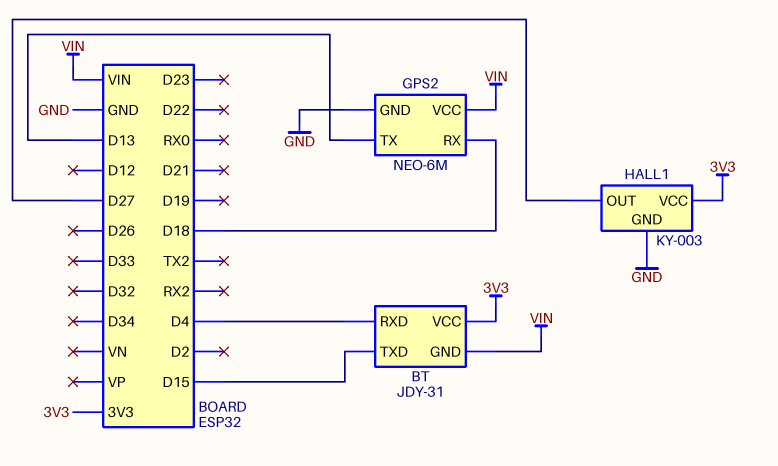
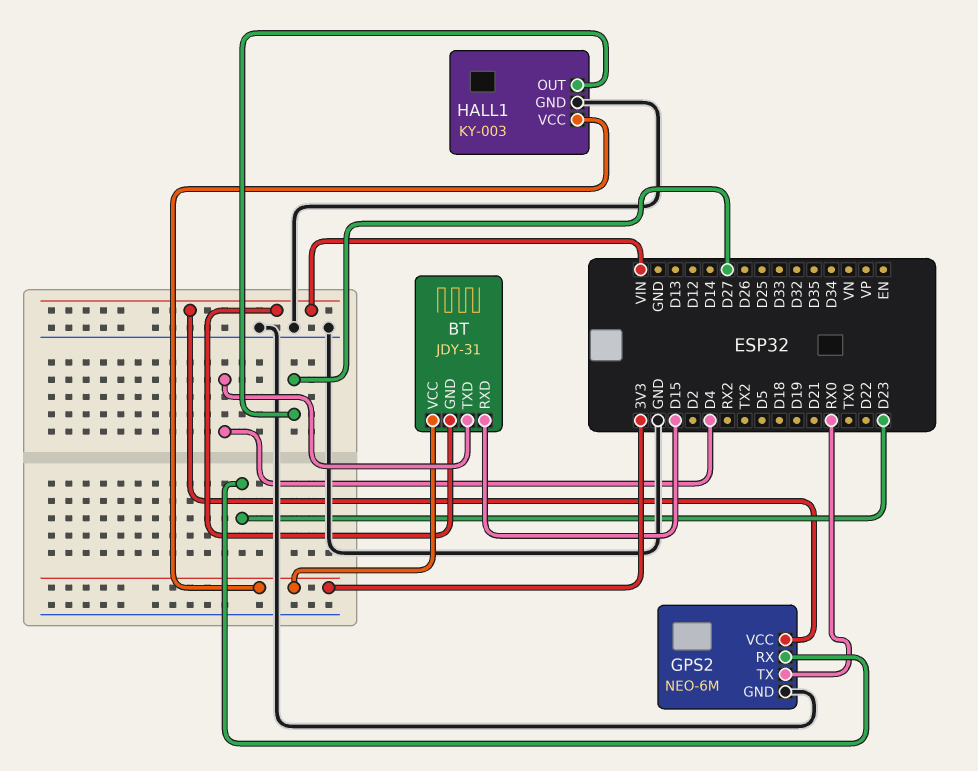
BT pin RXD: D4 -> D15
BT pin TXD: D15 -> D4
GPS2 pin RX: D18 -> D23
GPS2 pin TX: D13 -> RX0

